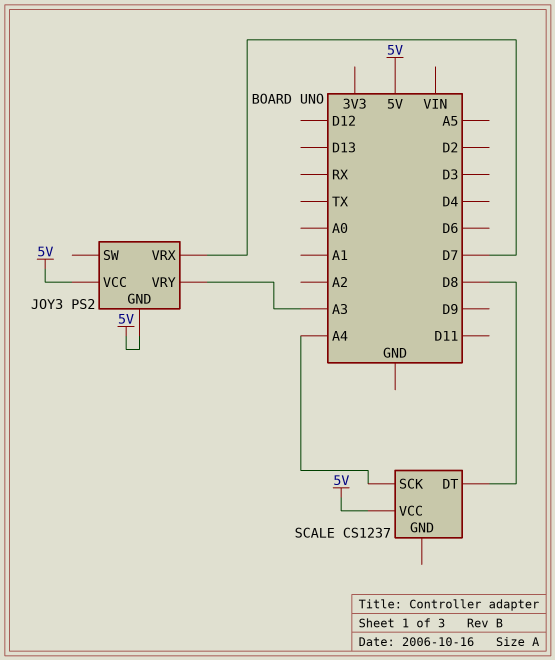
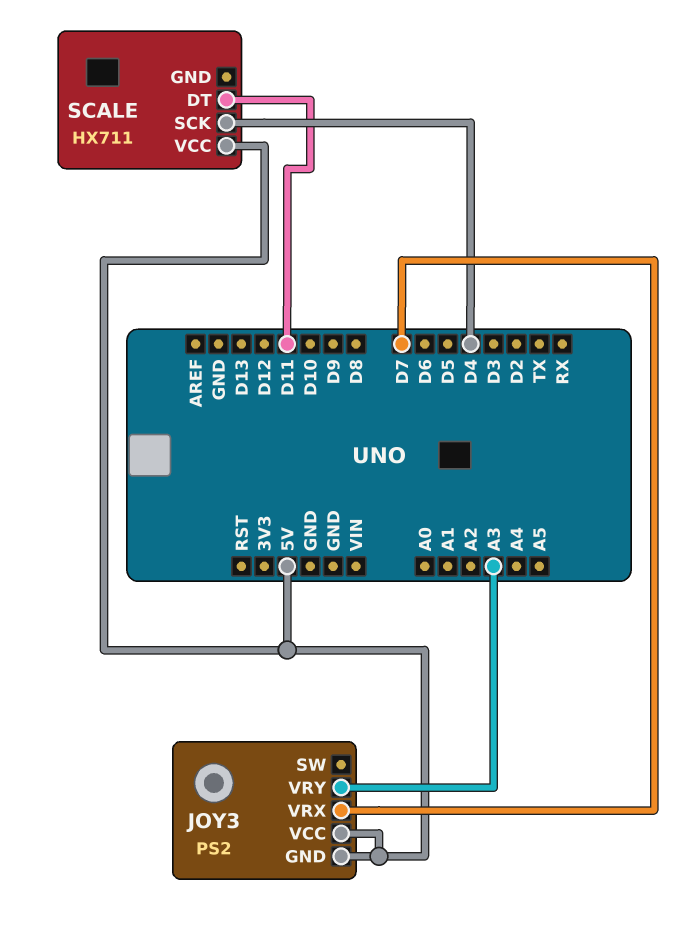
SCALE: CS1237 -> HX711
SCALE pin DT: D8 -> D11
SCALE pin SCK: A4 -> D4

